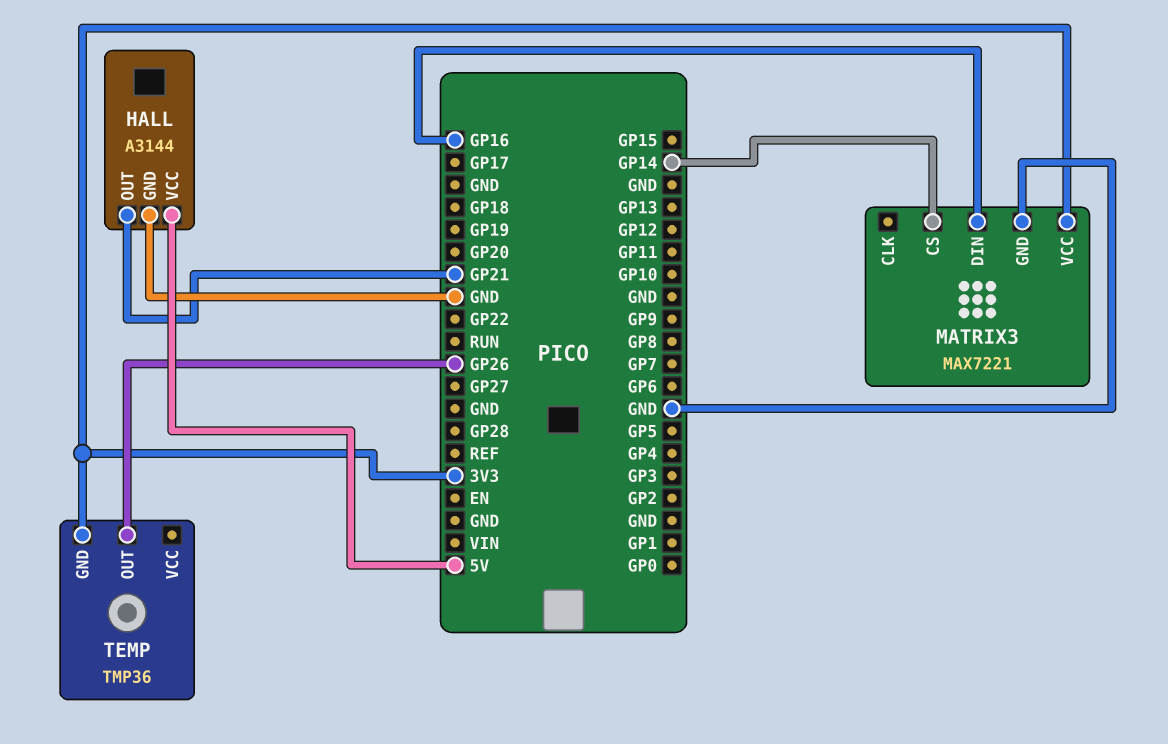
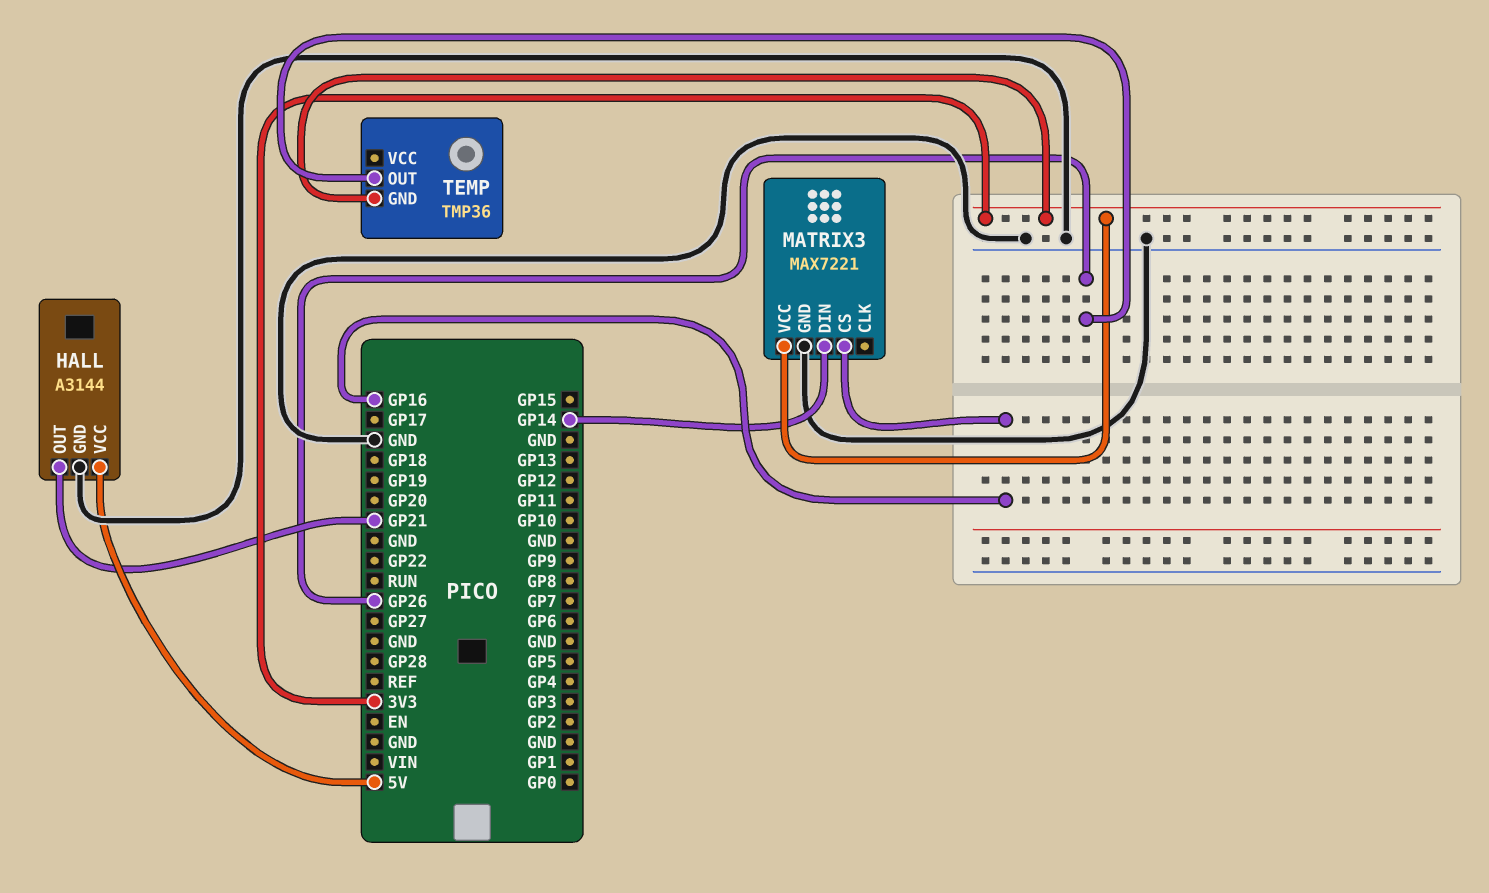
MATRIX3 pin CS: GP14 -> GP16
MATRIX3 pin DIN: GP16 -> GP14

